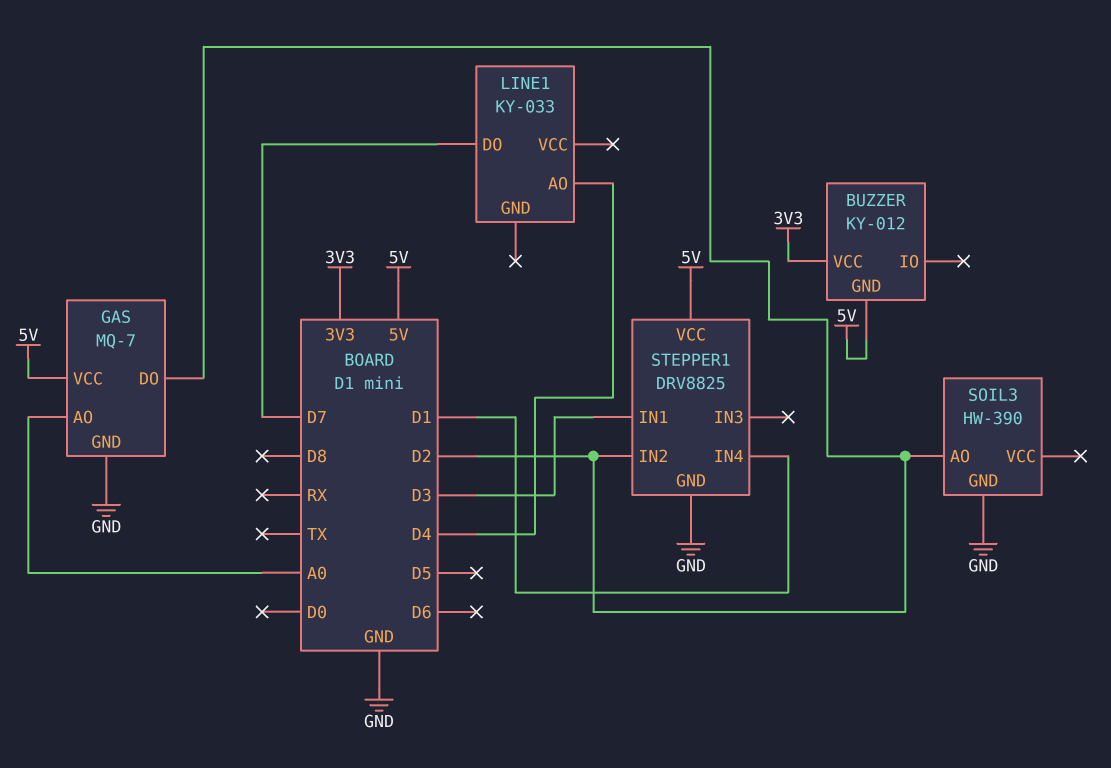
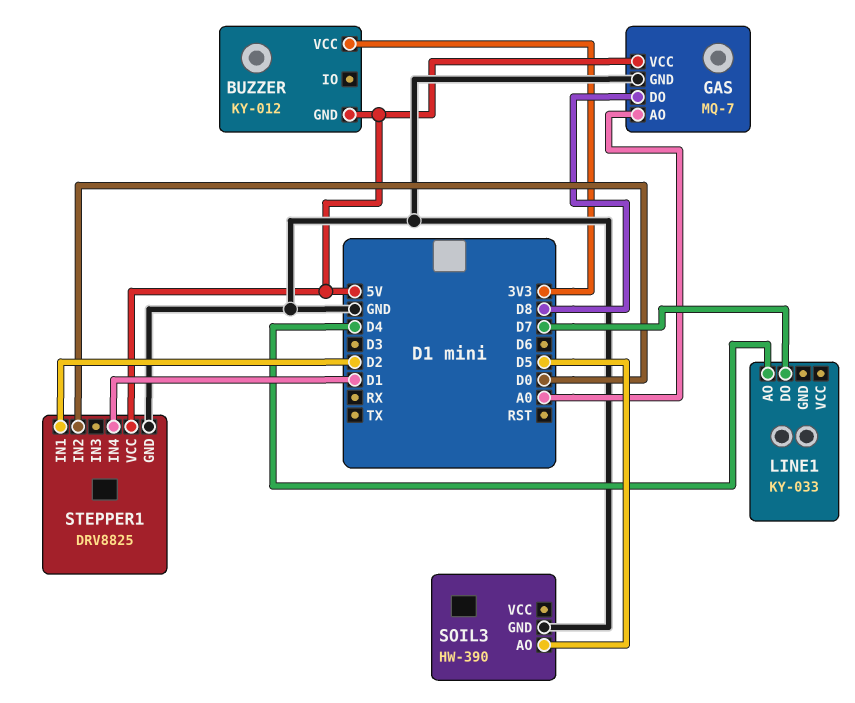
GAS pin DO: D2 -> D8
SOIL3 pin AO: D2 -> D5
STEPPER1 pin IN1: D3 -> D2
STEPPER1 pin IN2: D2 -> D0

